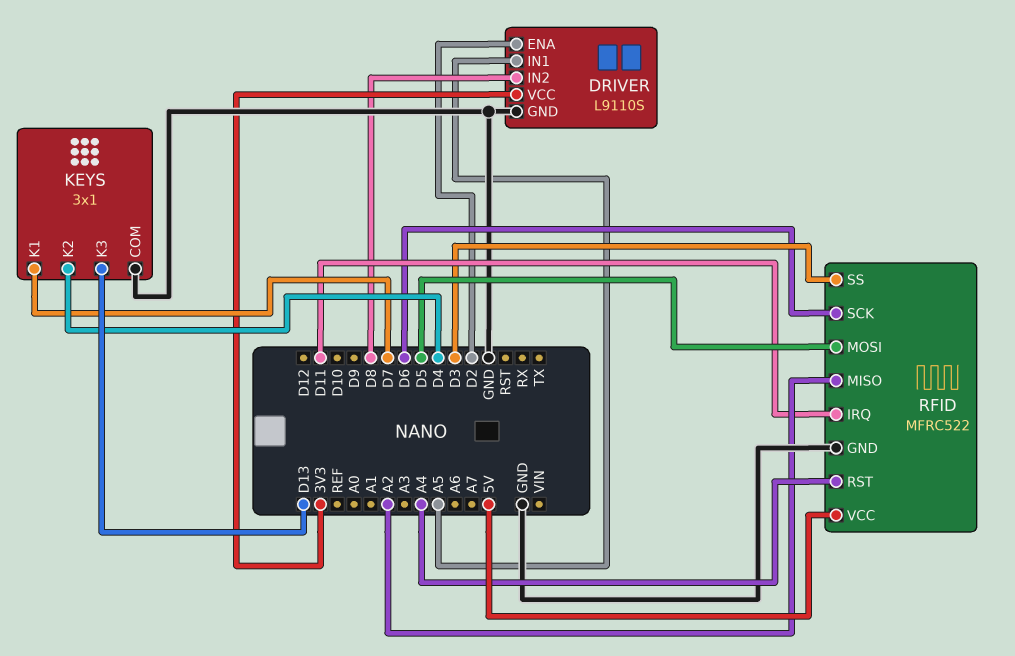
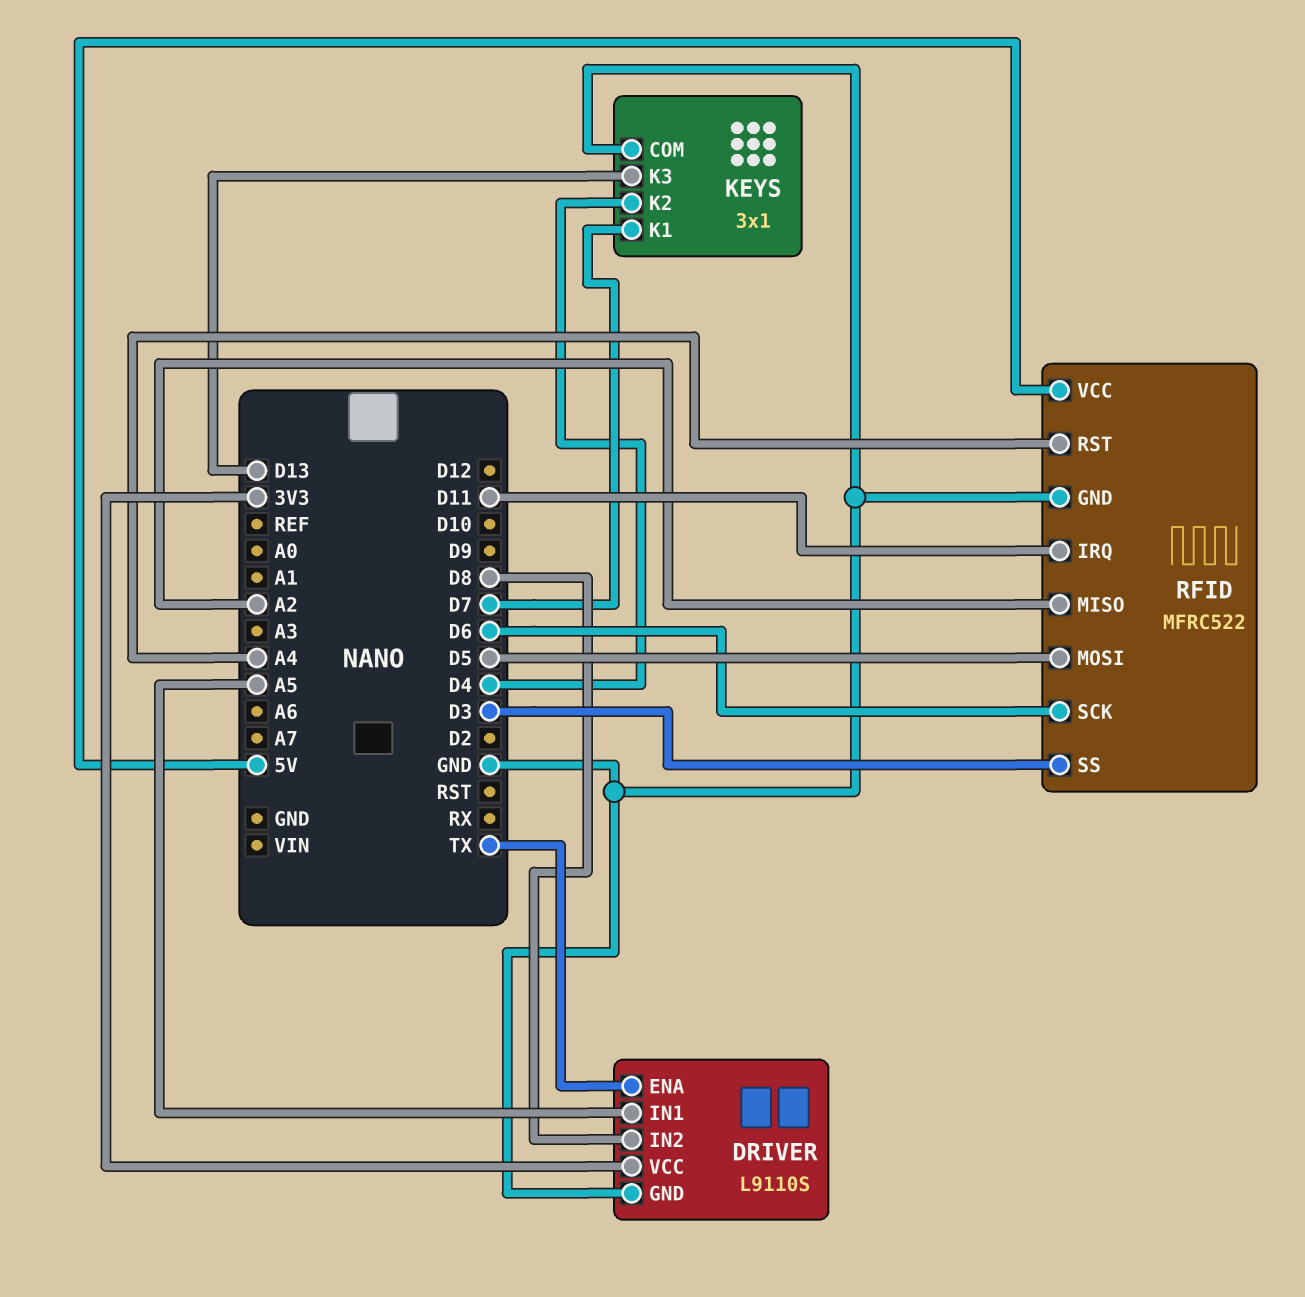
DRIVER pin ENA: D2 -> TX

